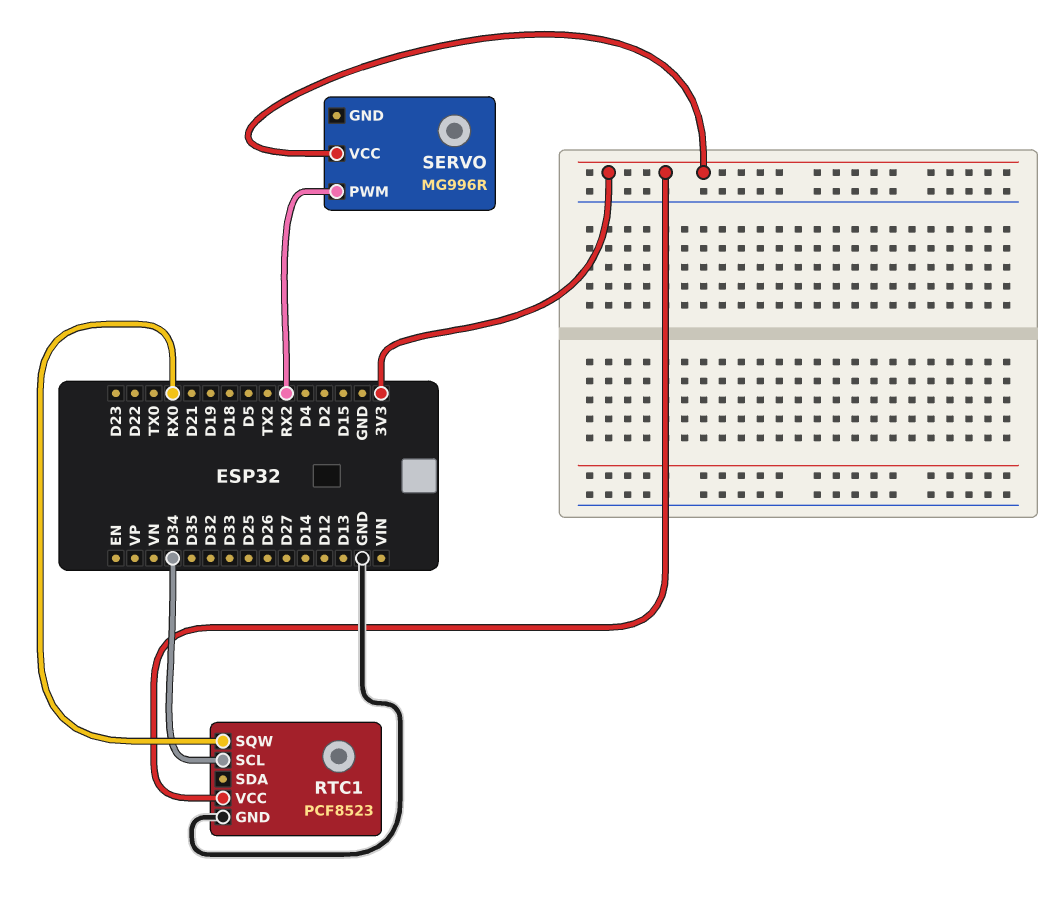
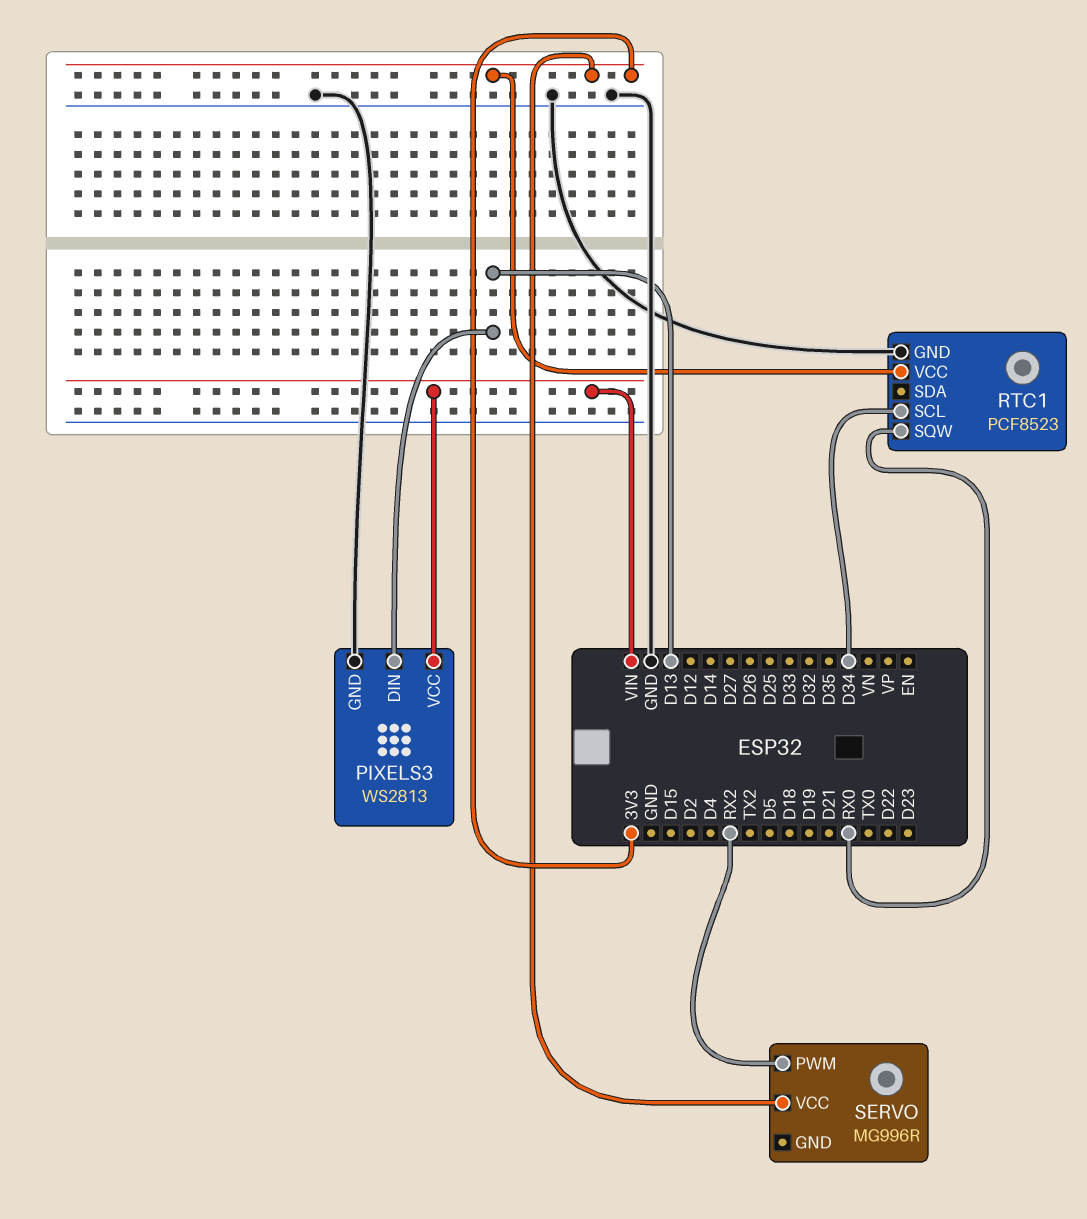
PIXELS3: none -> WS2813
PIXELS3 pin DIN: none -> D13
PIXELS3 pin GND: none -> GND
PIXELS3 pin VCC: none -> VIN

